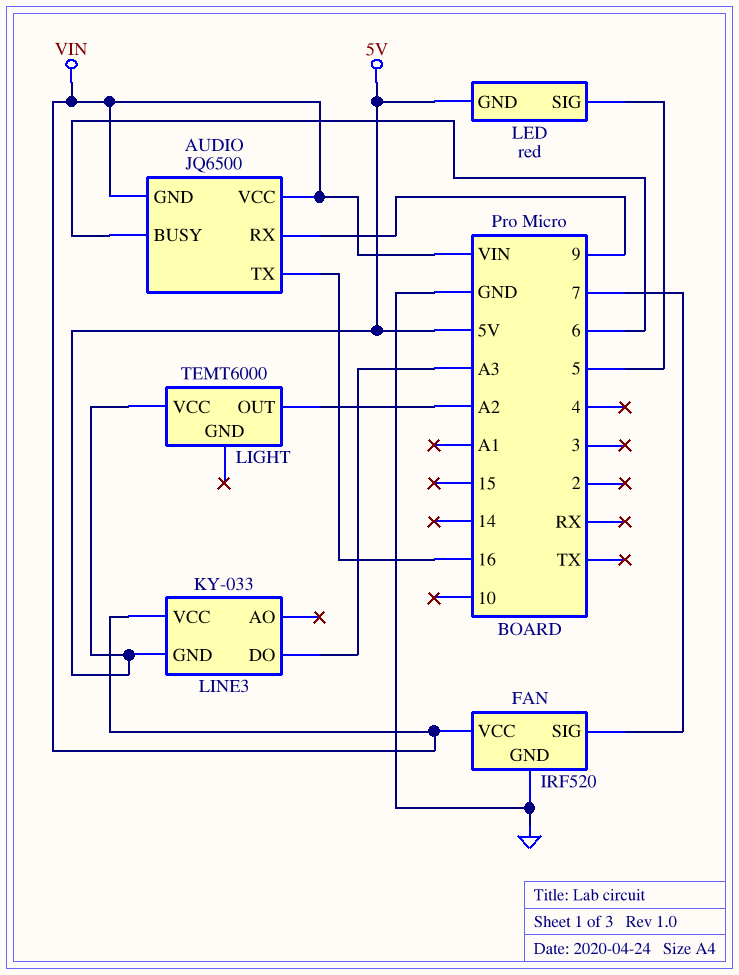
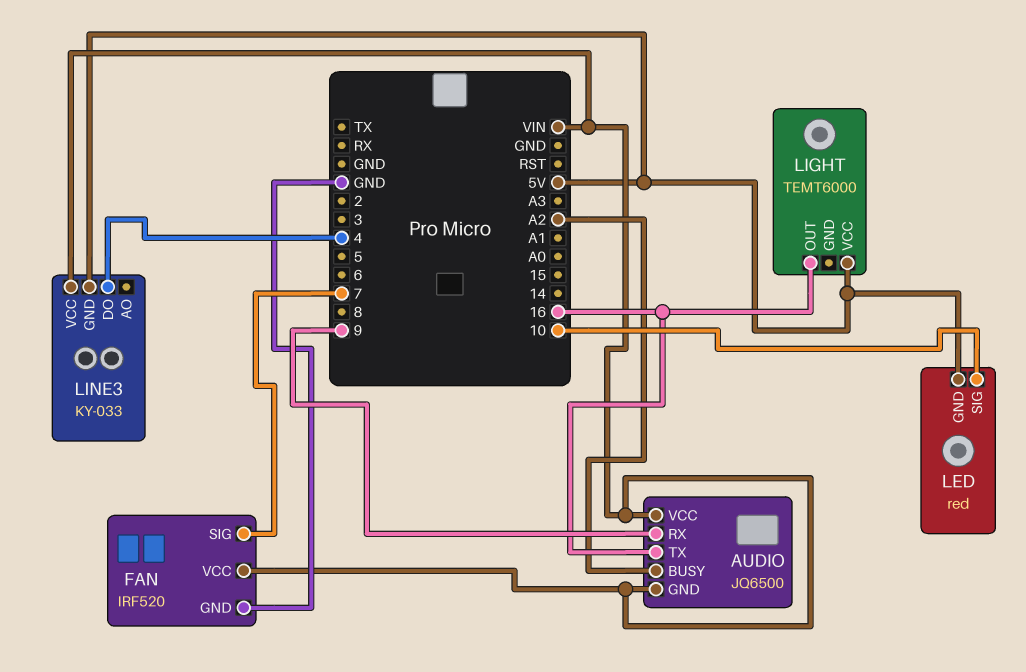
AUDIO pin BUSY: 6 -> A2
LED pin SIG: 5 -> 10
LIGHT pin OUT: A2 -> 16
LINE3 pin DO: A3 -> 4

